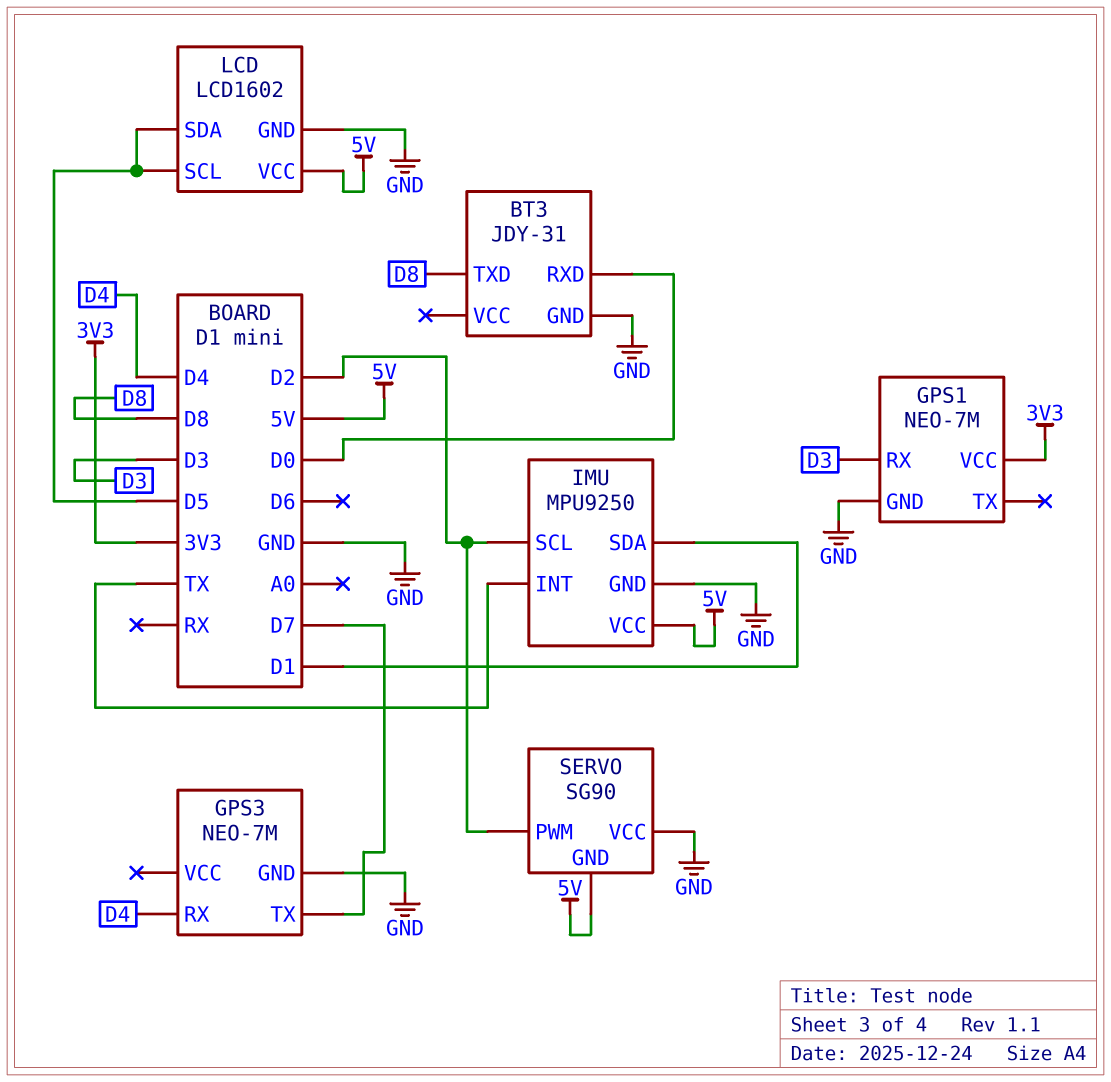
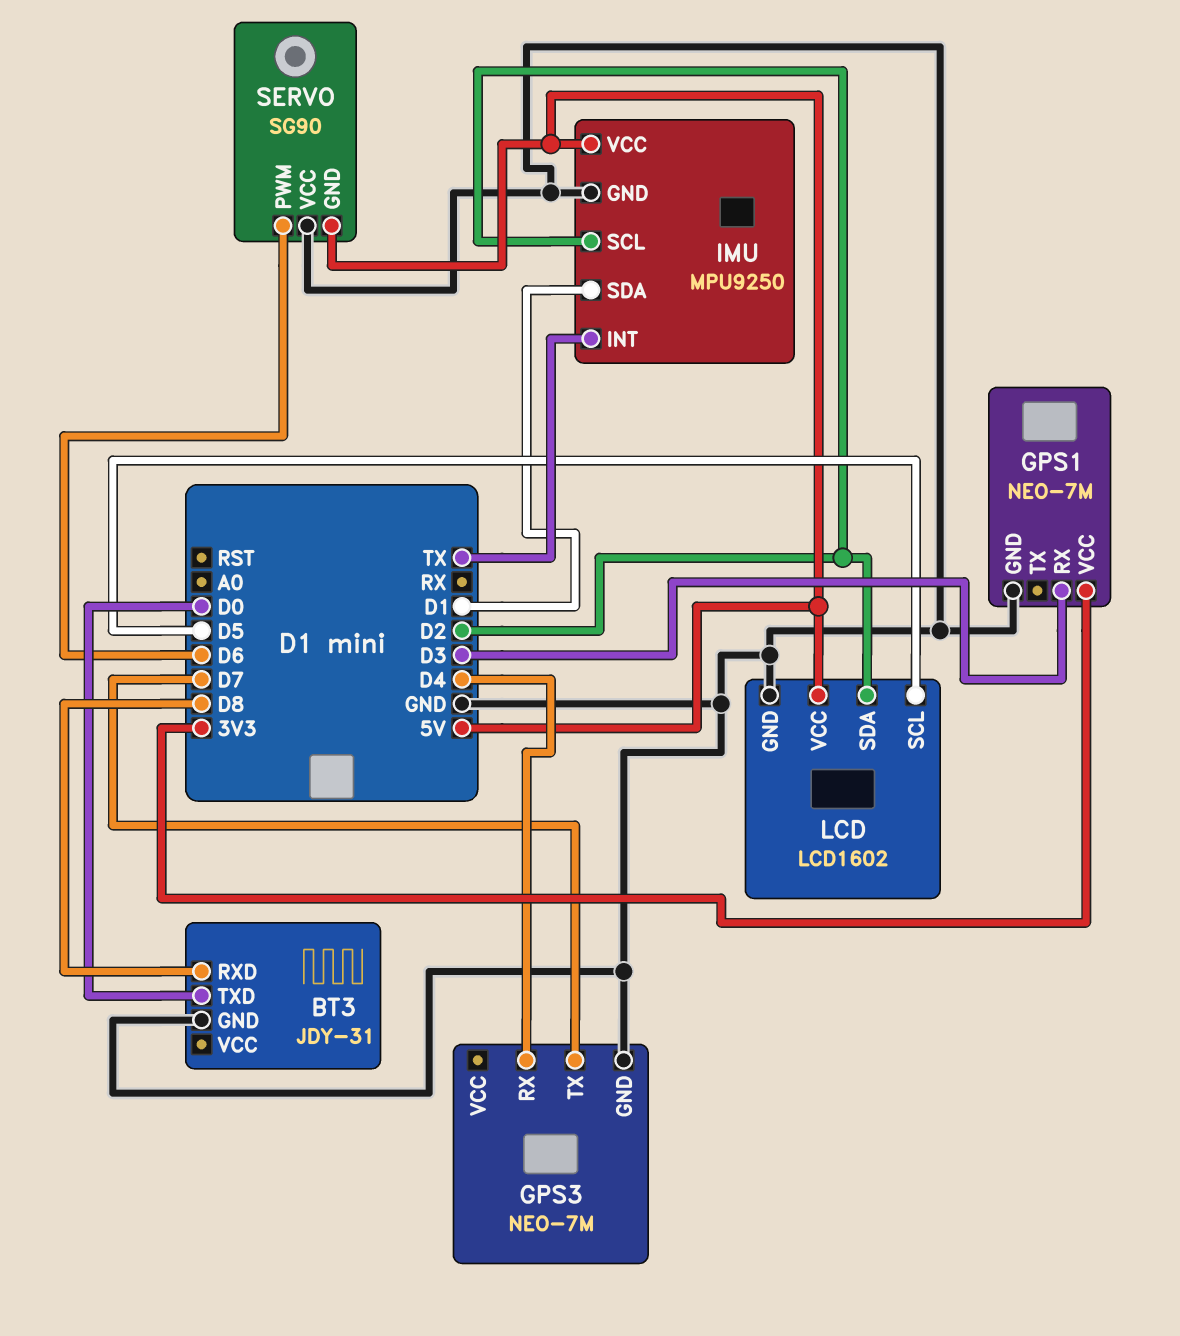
BT3 pin RXD: D0 -> D8
BT3 pin TXD: D8 -> D0
LCD pin SDA: D5 -> D2
SERVO pin PWM: D2 -> D6

